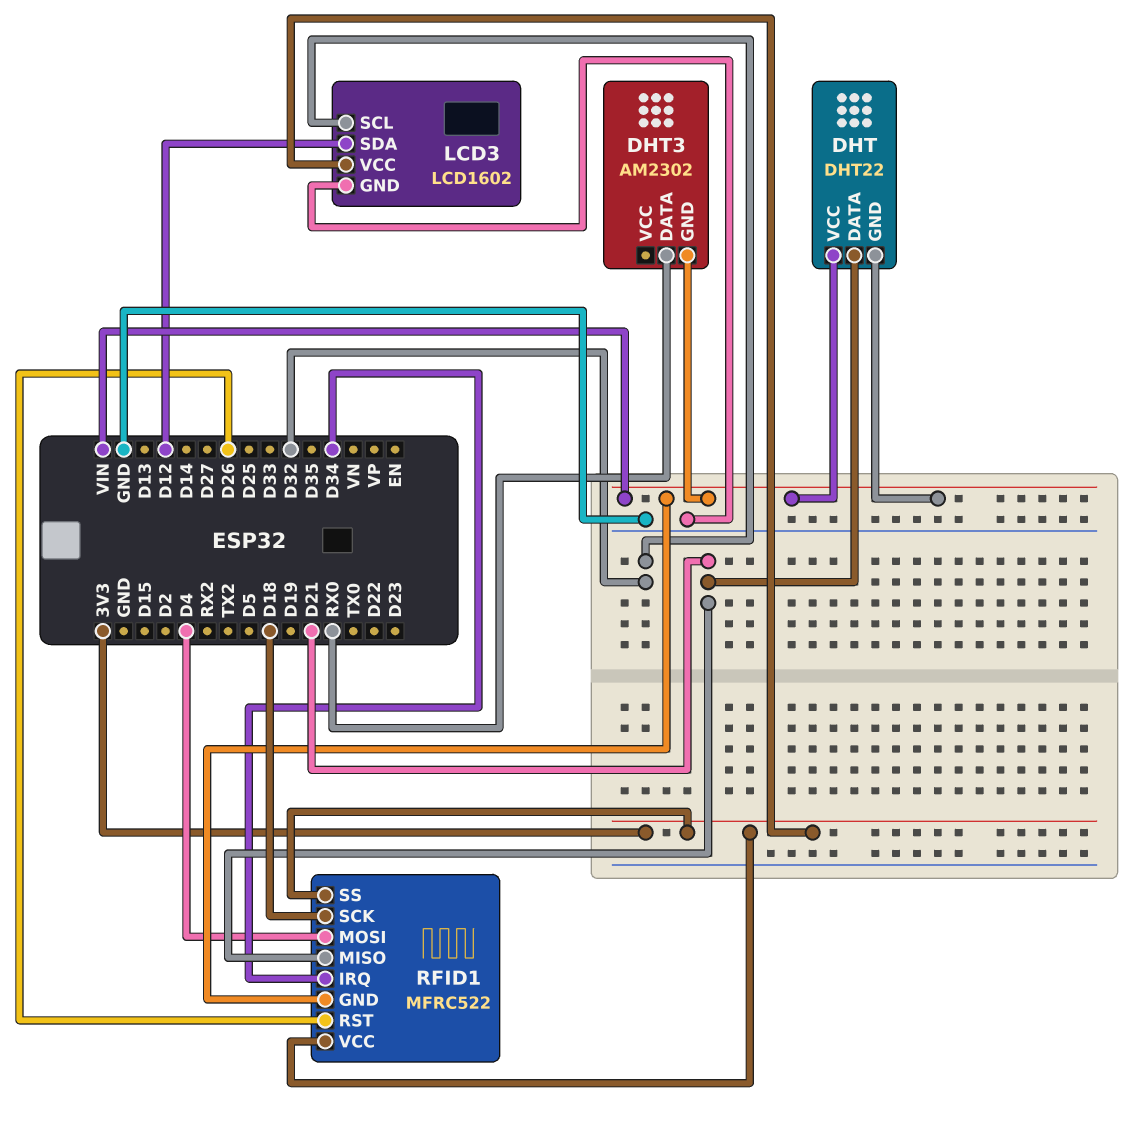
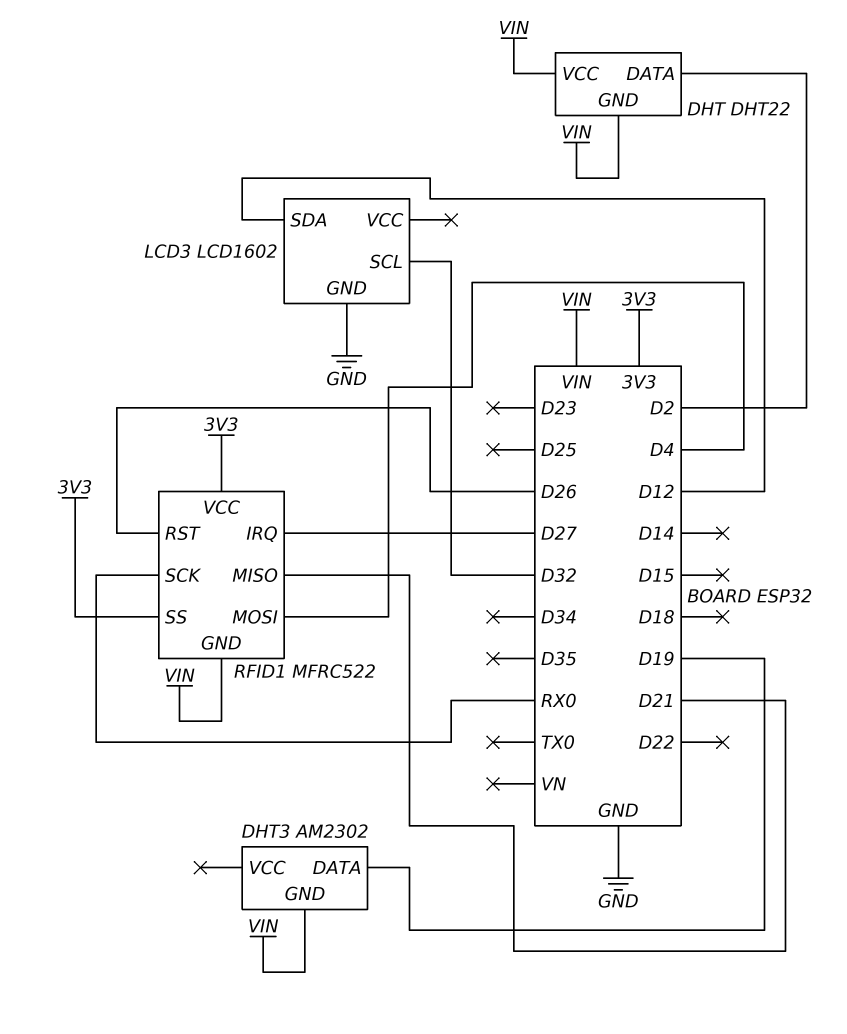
DHT pin DATA: D21 -> D2
DHT3 pin DATA: RX0 -> D19
LCD3 pin VCC: 3V3 -> none
RFID1 pin IRQ: D34 -> D27
RFID1 pin SCK: D18 -> RX0

